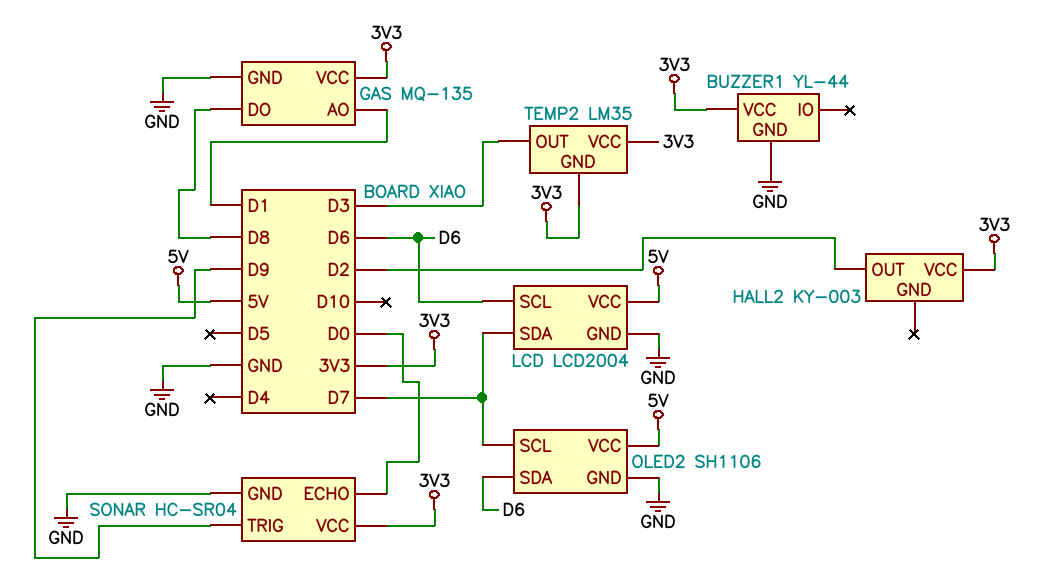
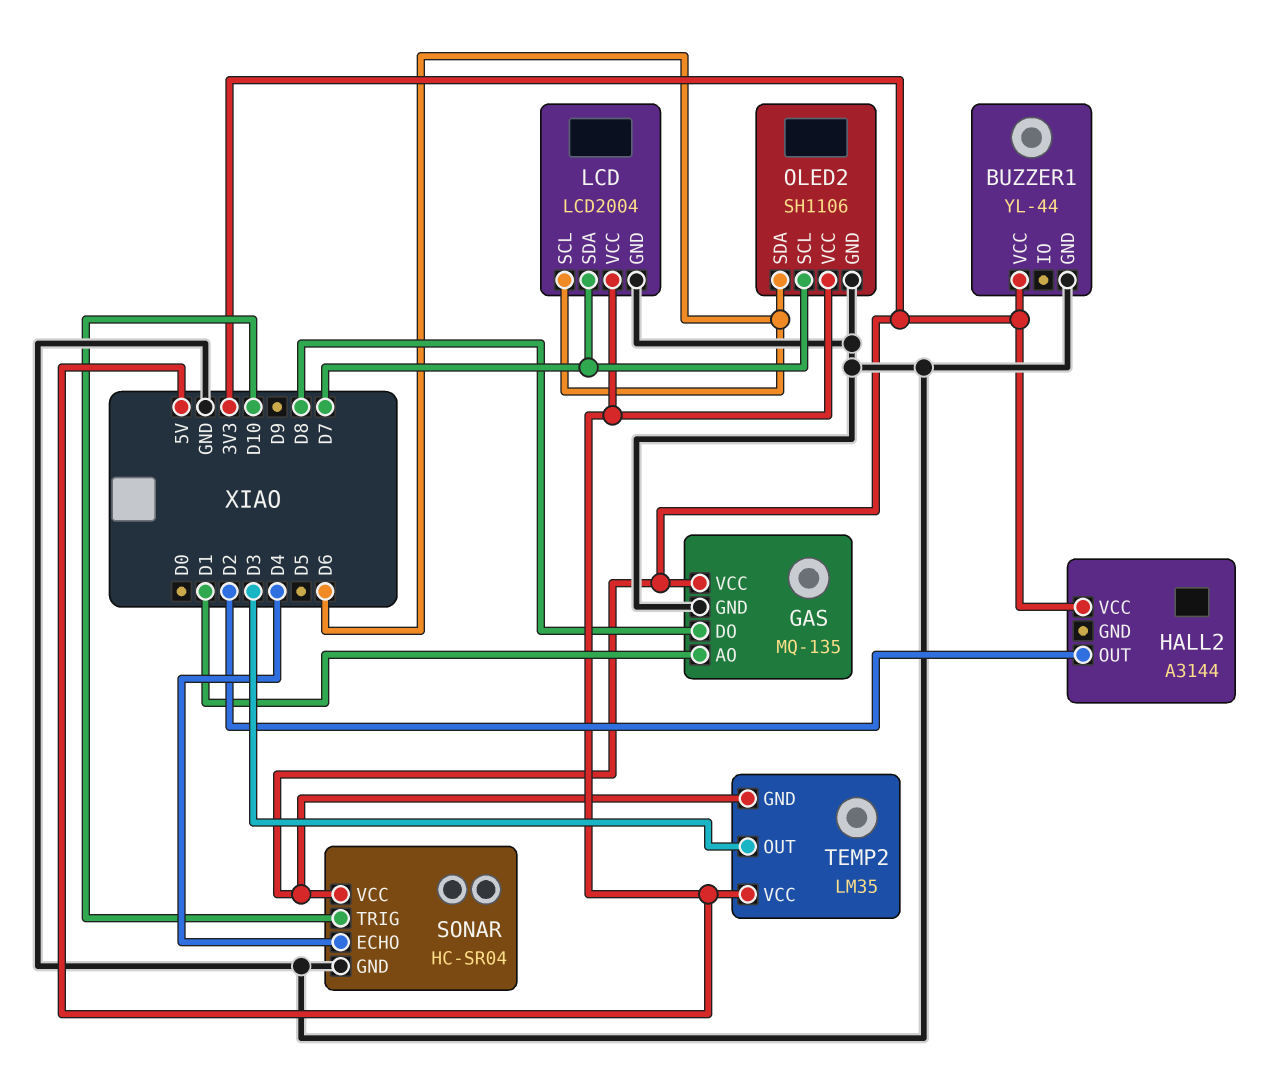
HALL2: KY-003 -> A3144
SONAR pin ECHO: D0 -> D4
SONAR pin TRIG: D9 -> D10
TEMP2 pin VCC: 3V3 -> 5V

